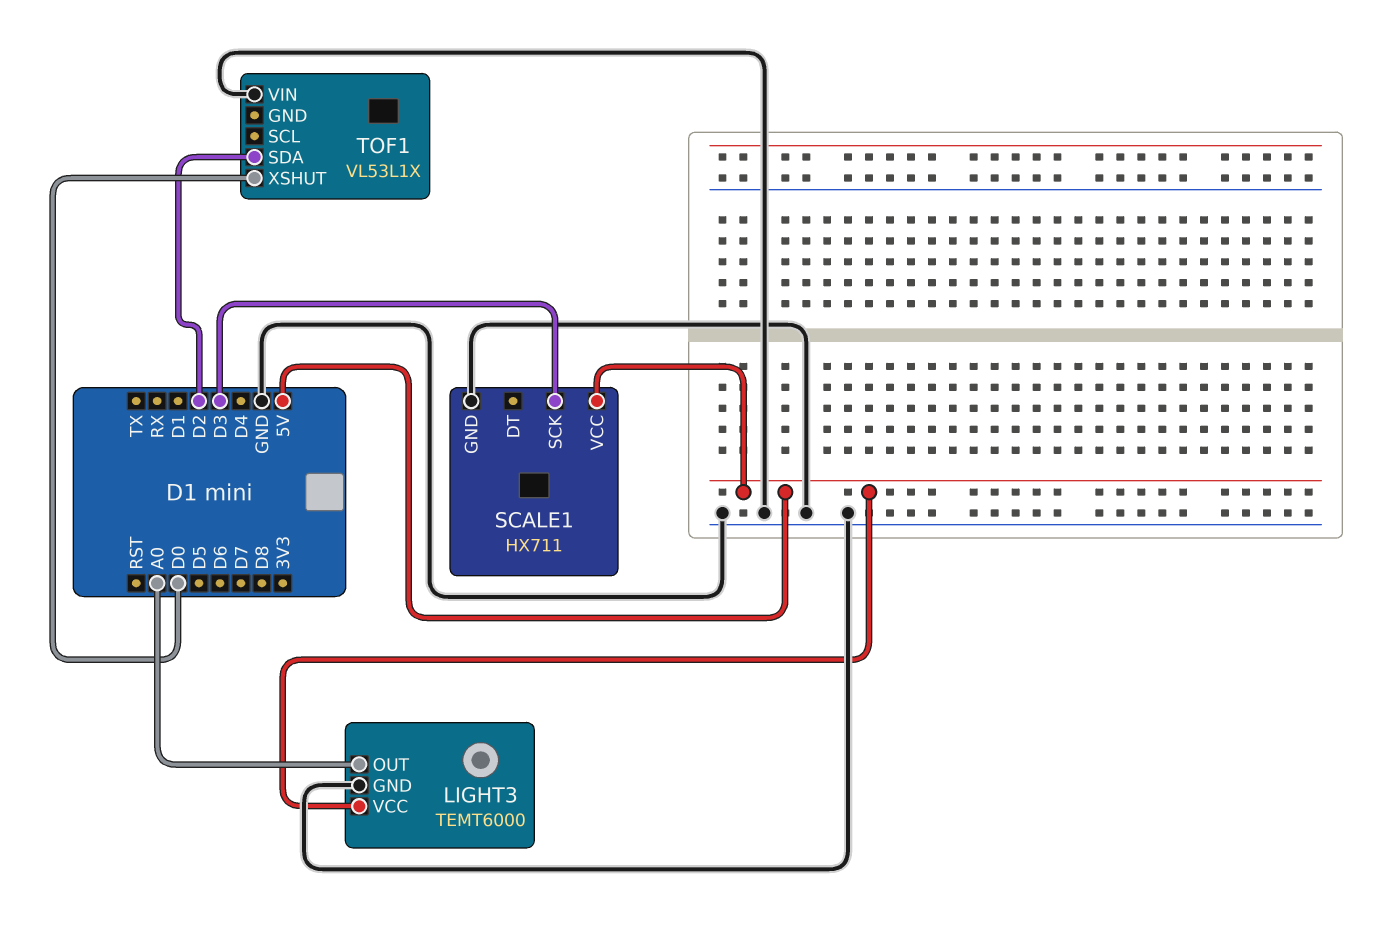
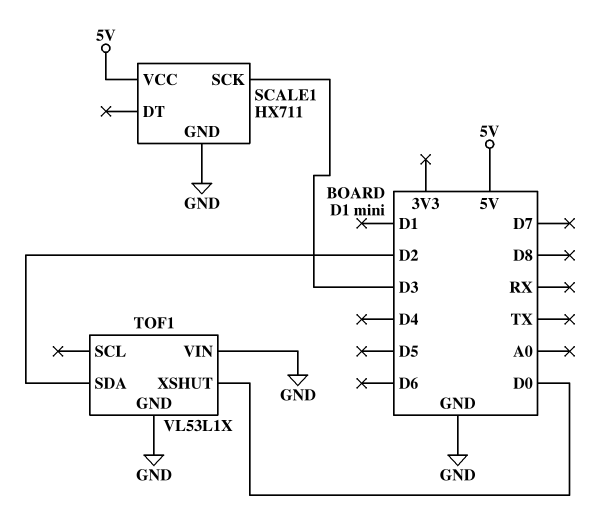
LIGHT3: TEMT6000 -> none
LIGHT3 pin GND: GND -> none
LIGHT3 pin OUT: A0 -> none
LIGHT3 pin VCC: 5V -> none
TOF1 pin GND: none -> GND

